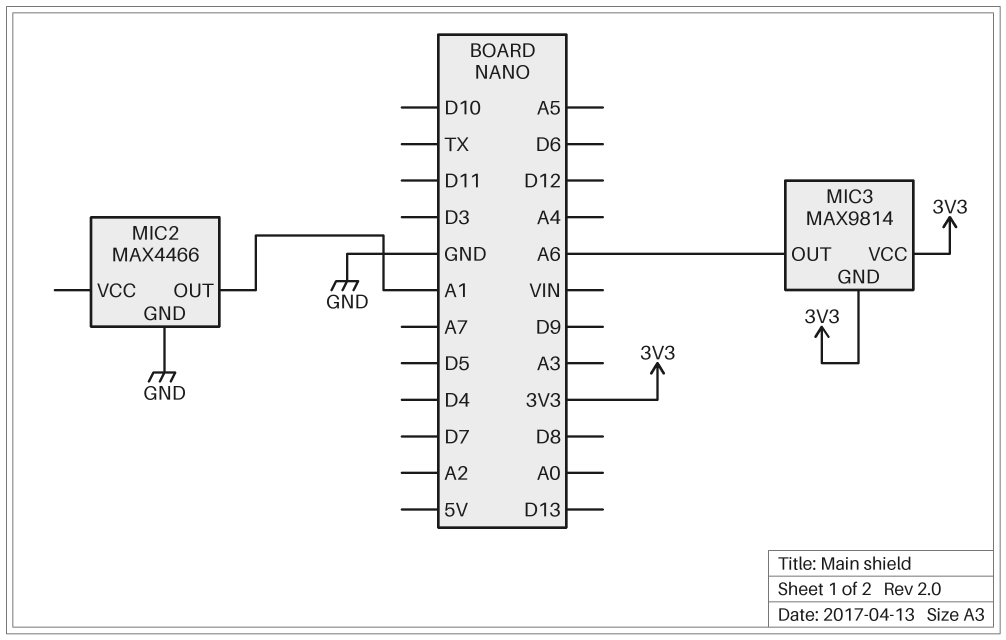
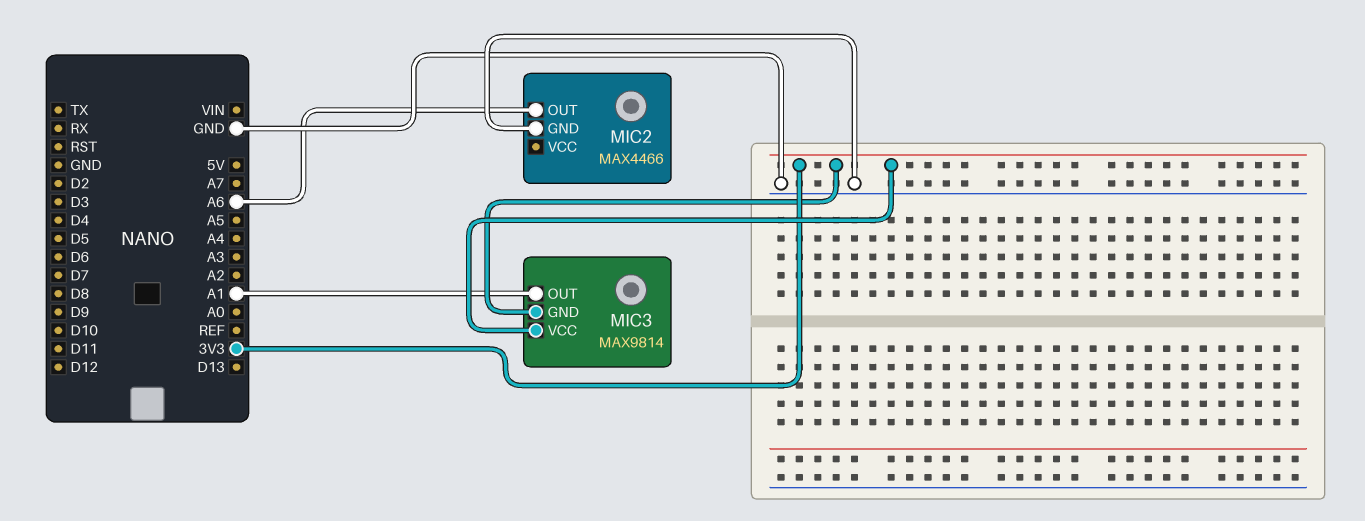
MIC2 pin OUT: A1 -> A6
MIC3 pin OUT: A6 -> A1

